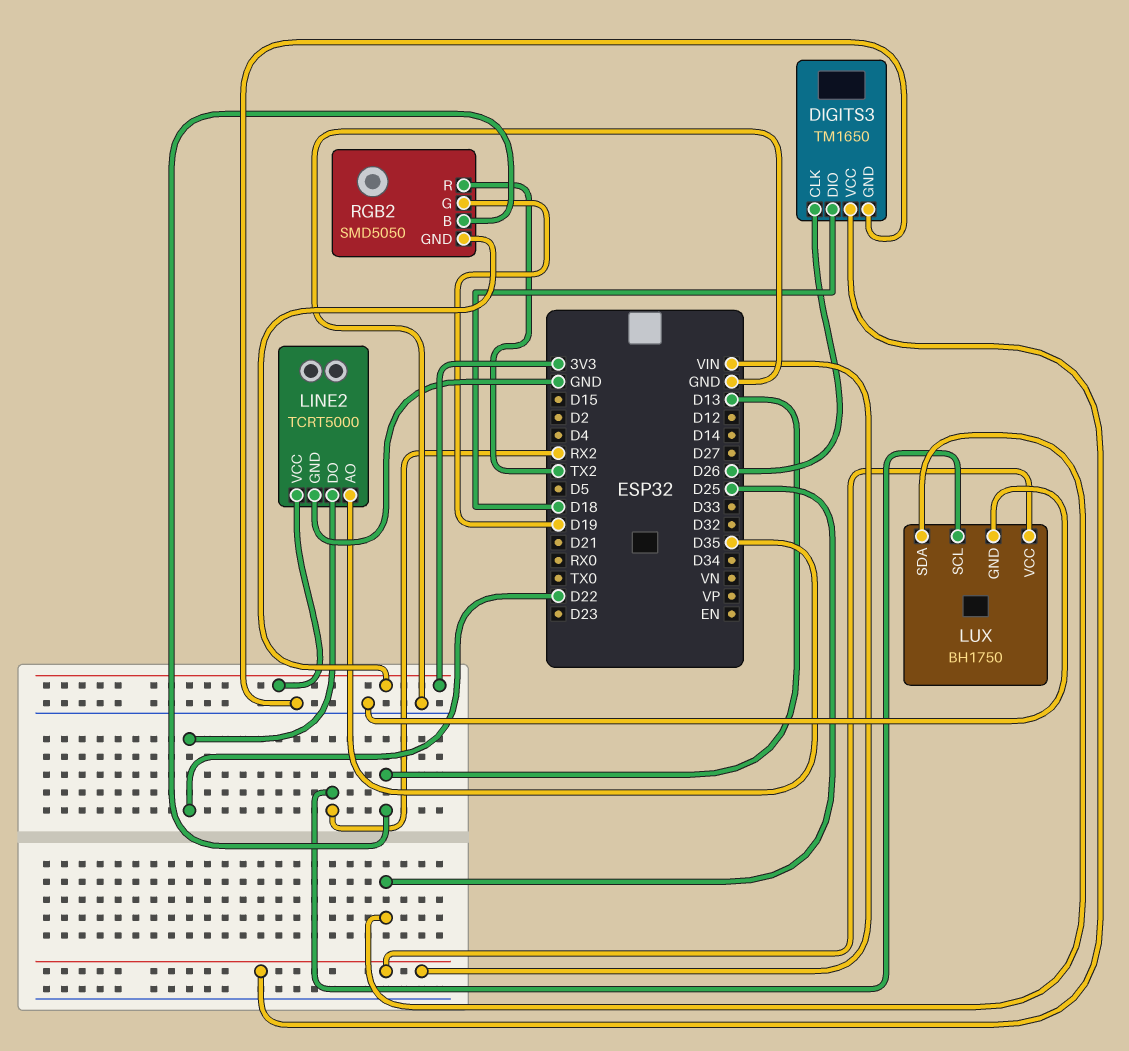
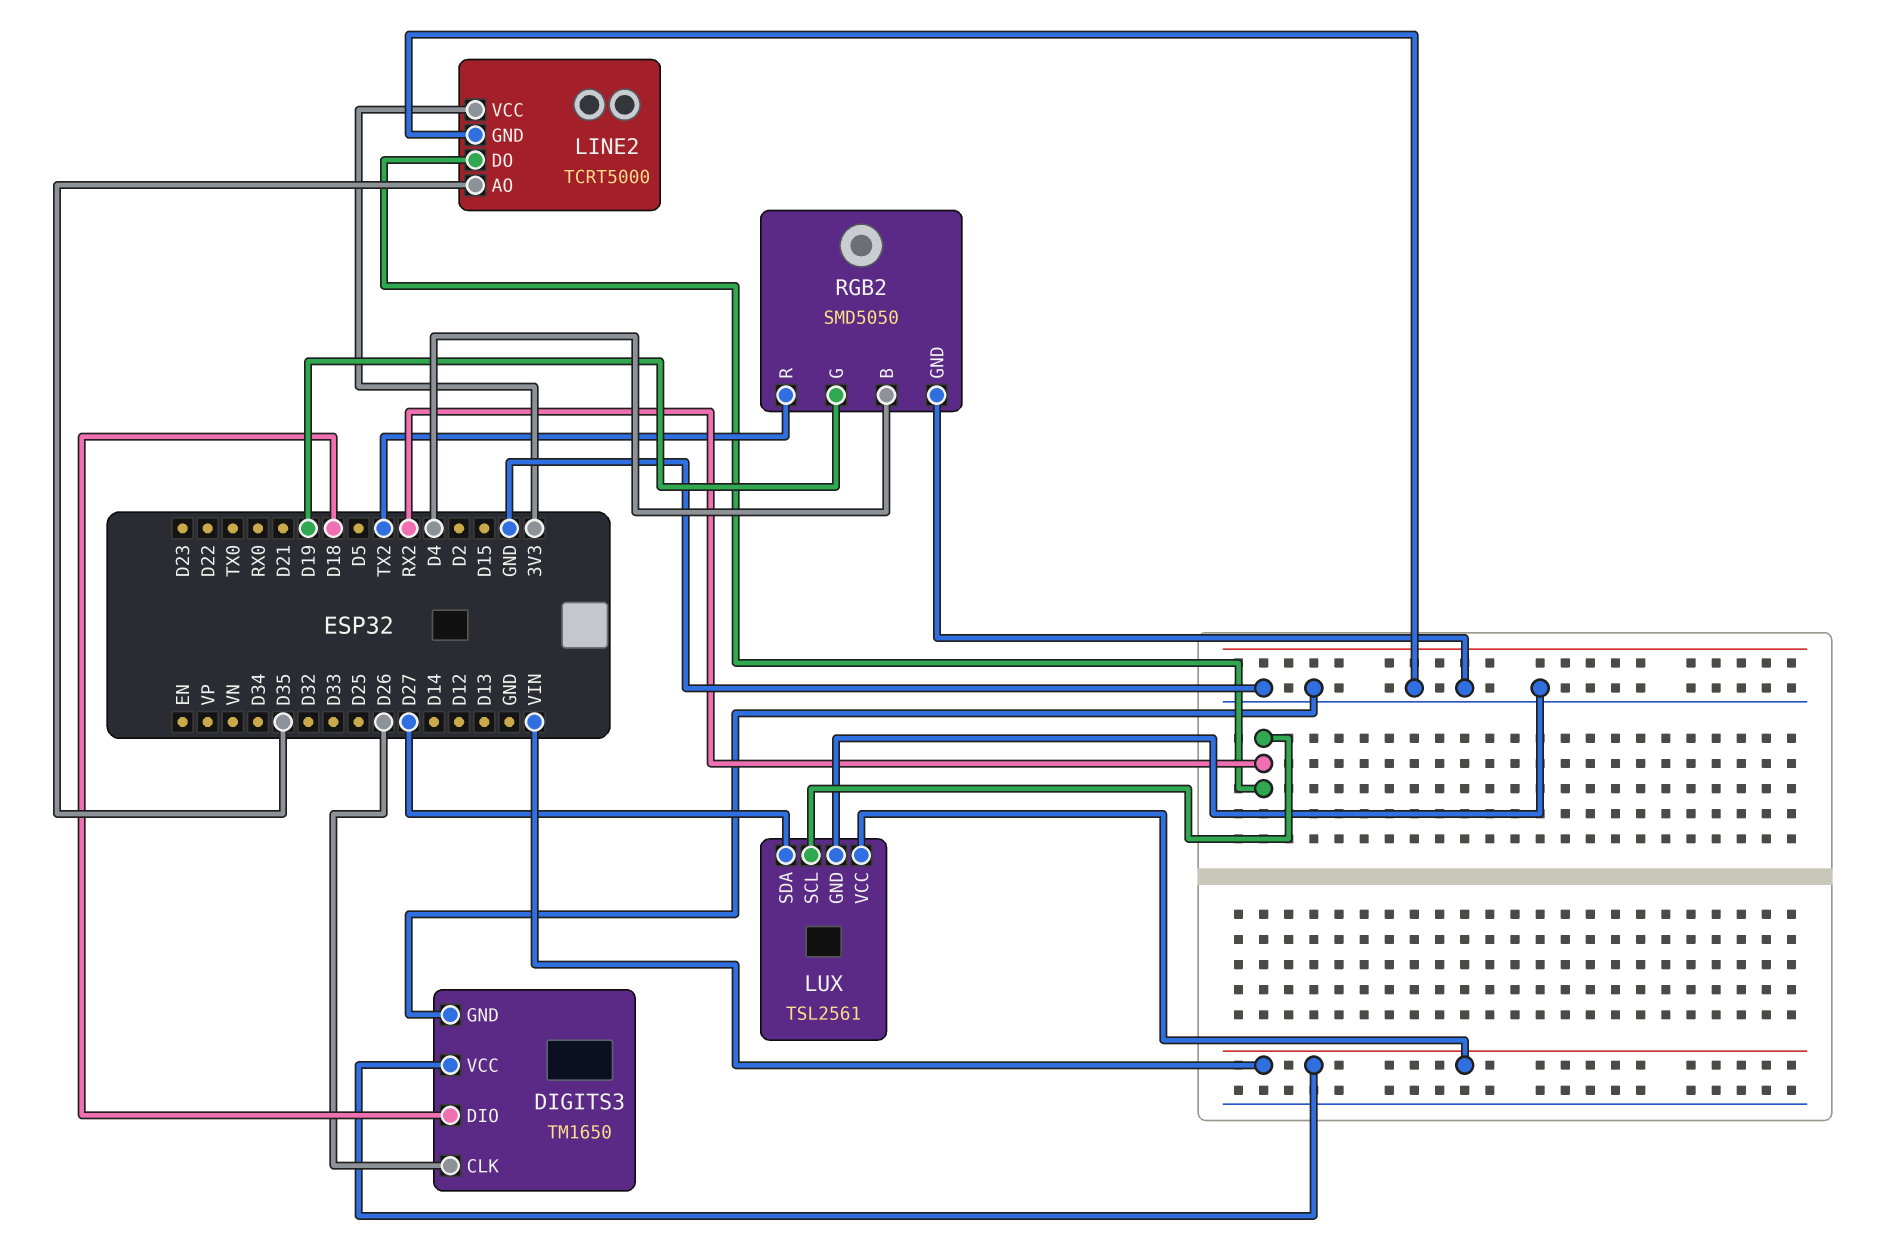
LINE2 pin DO: D22 -> RX2
LUX: BH1750 -> TSL2561
LUX pin SDA: D25 -> D27
RGB2 pin B: D13 -> D4
RGB2 pin GND: 3V3 -> GND

